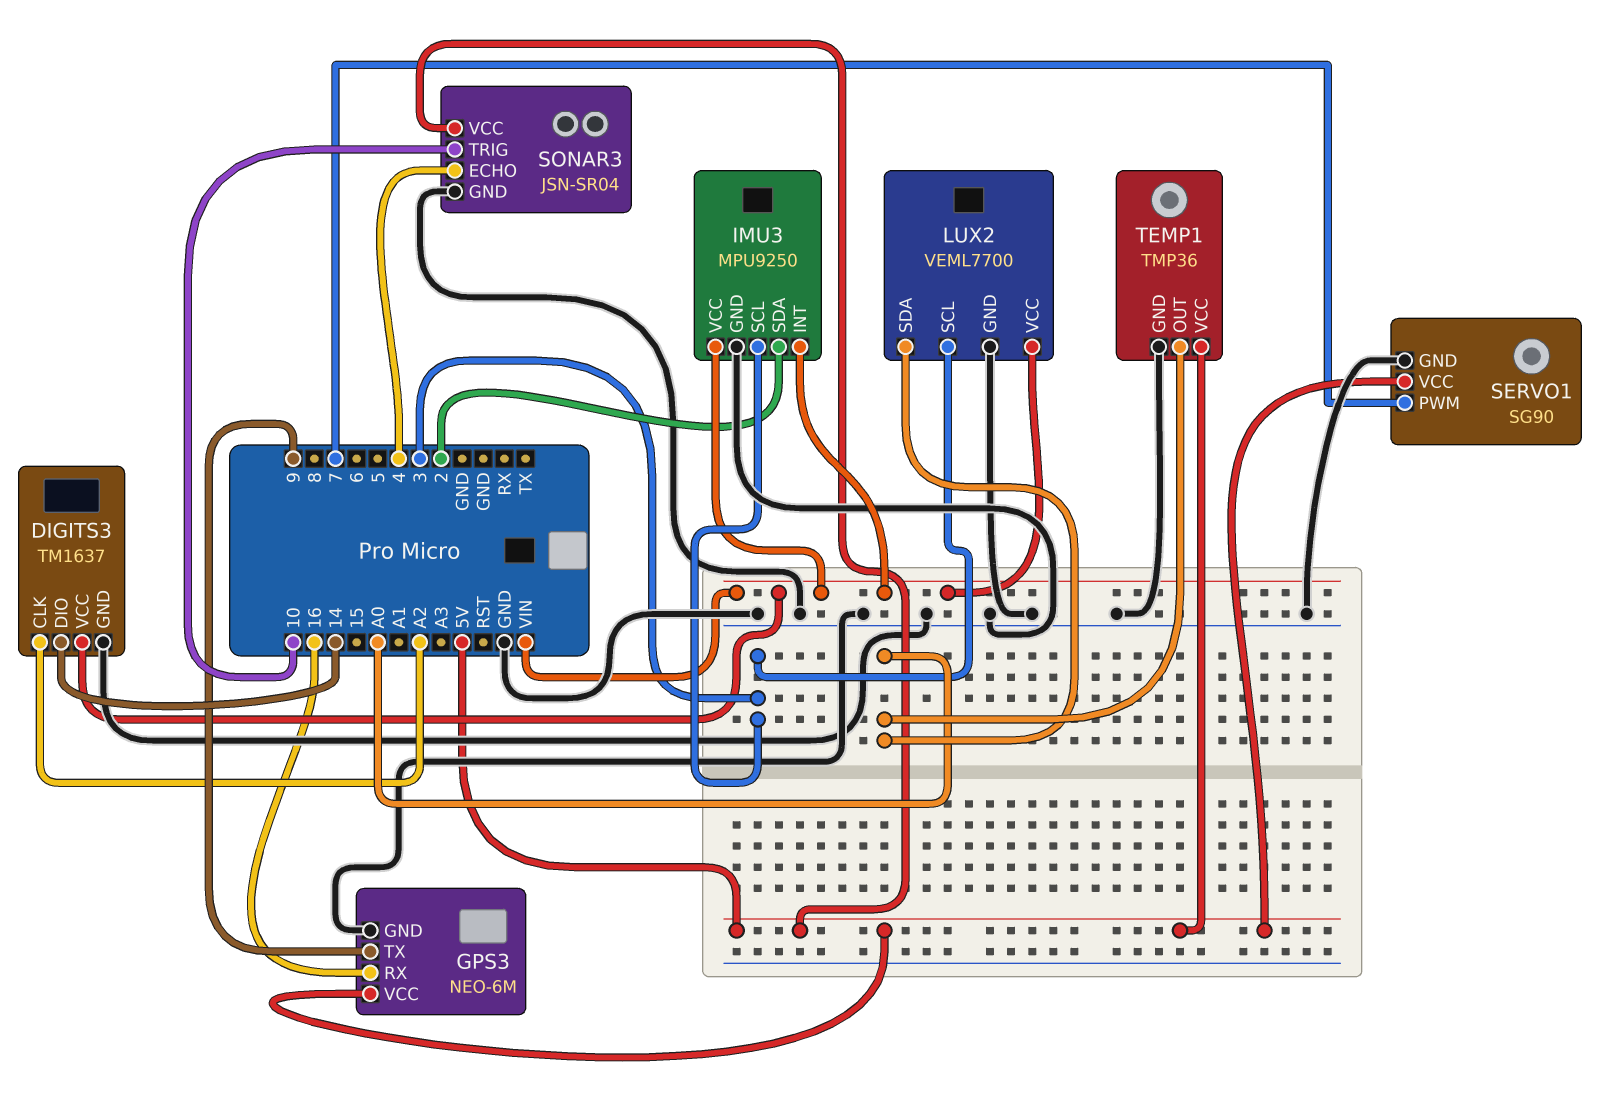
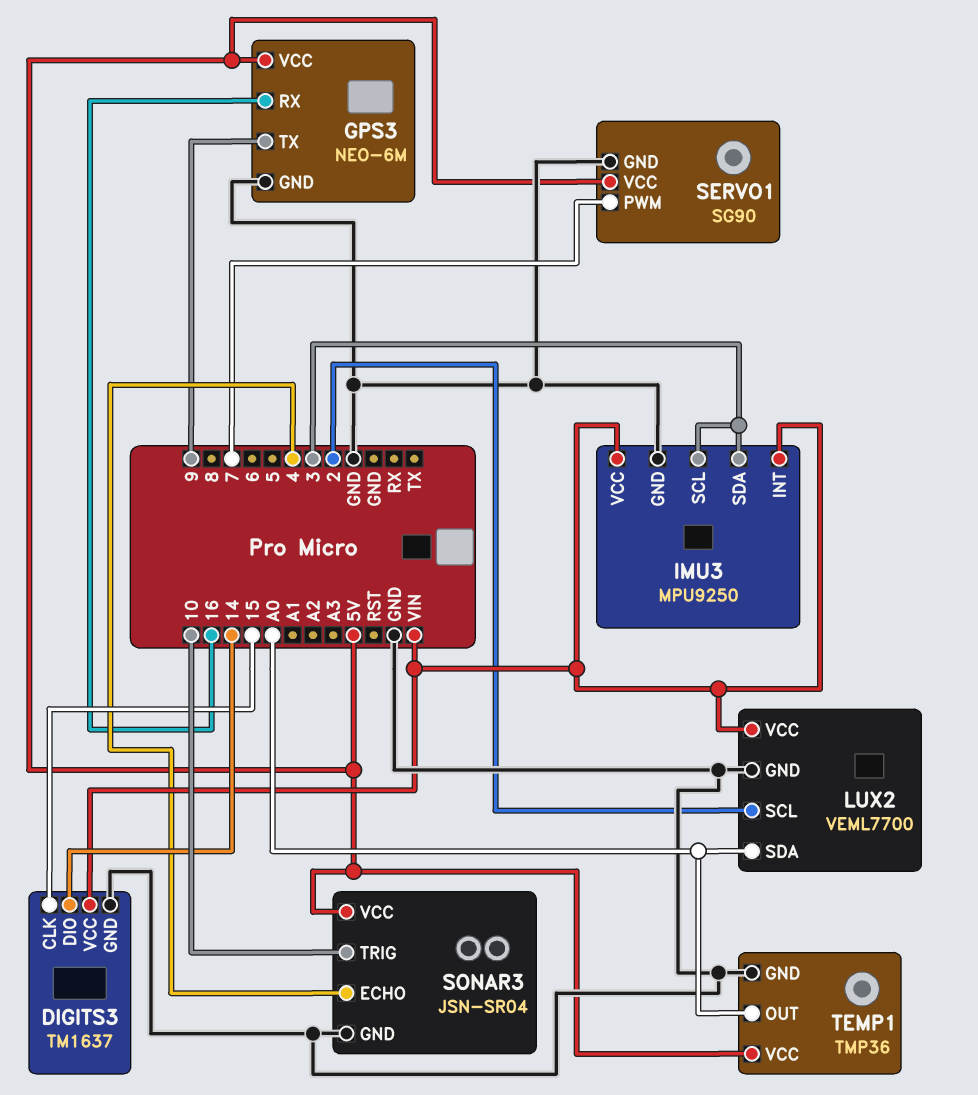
DIGITS3 pin CLK: A2 -> 15
IMU3 pin SDA: 2 -> 3
LUX2 pin SCL: 3 -> 2

